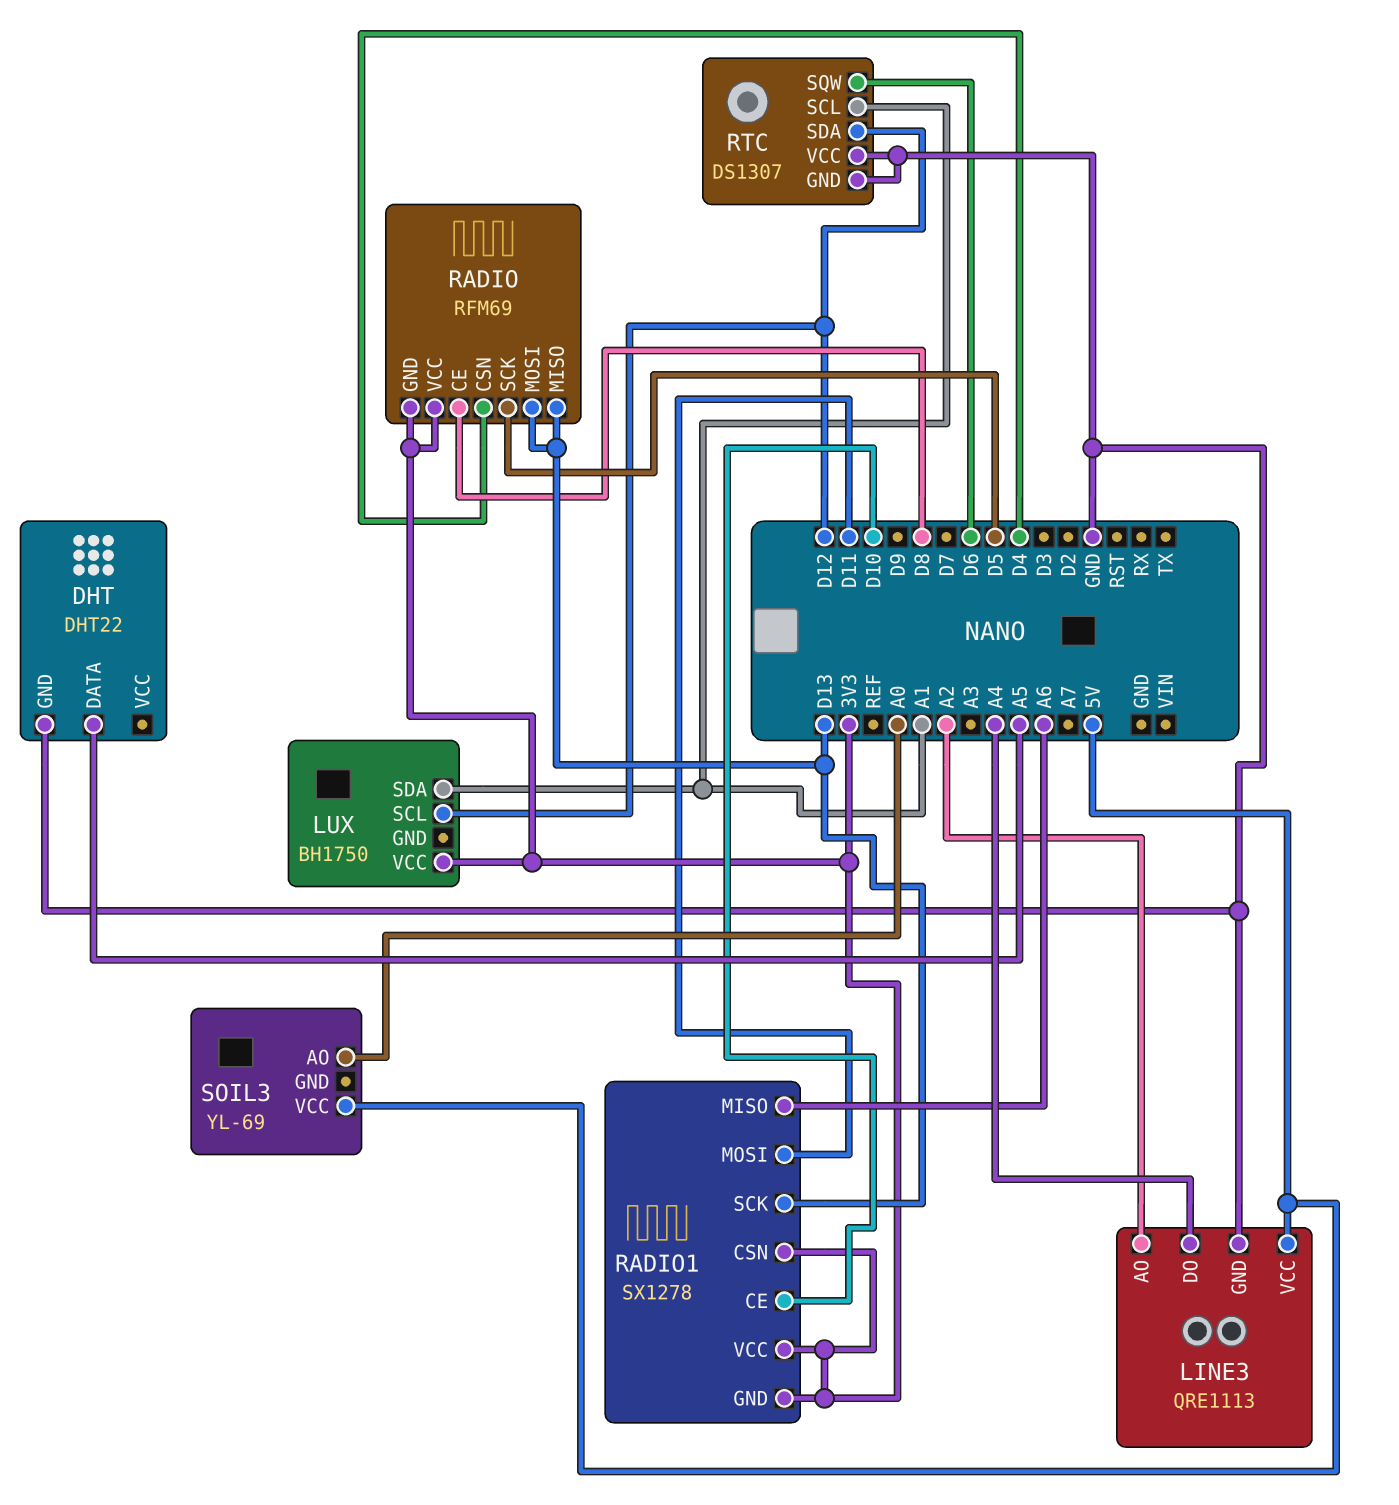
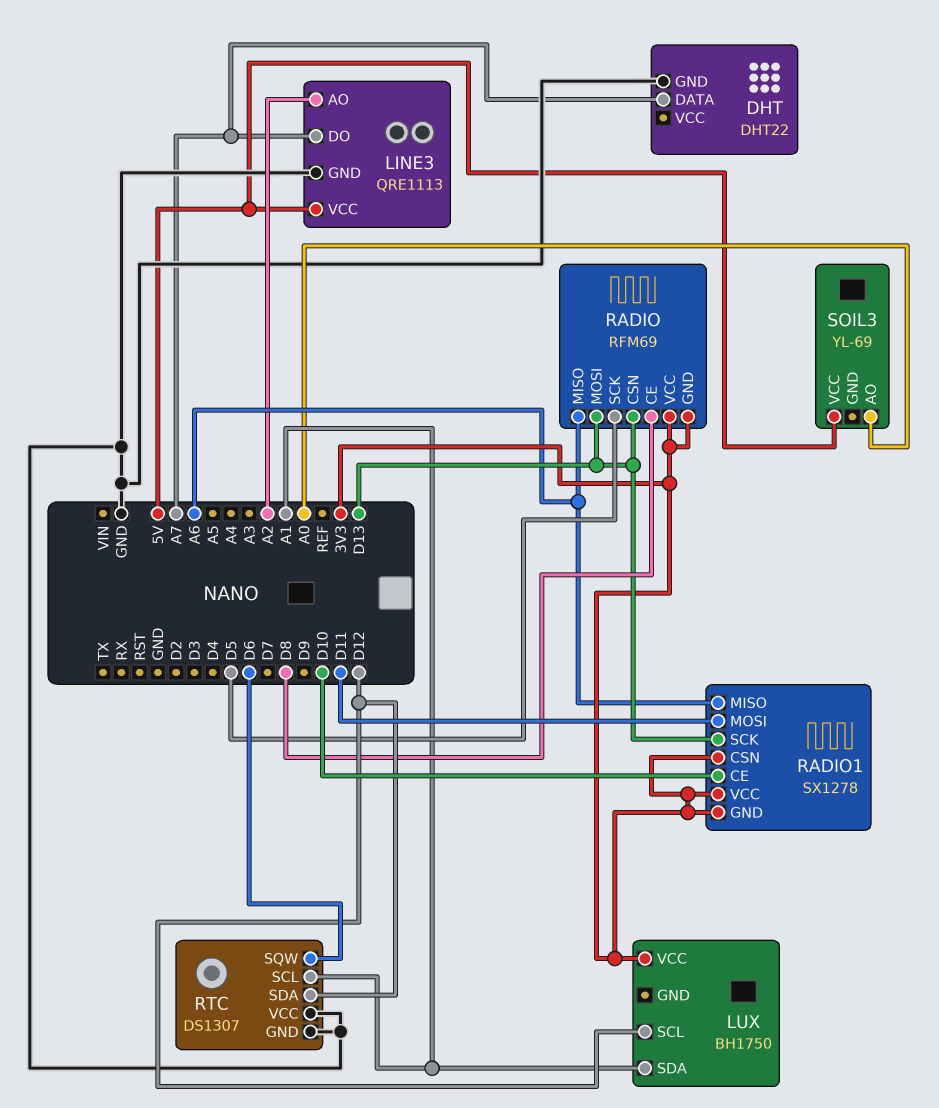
DHT pin DATA: A5 -> A7
LINE3 pin DO: A4 -> A7
RADIO pin CSN: D4 -> D13
RADIO pin MISO: D13 -> A6

